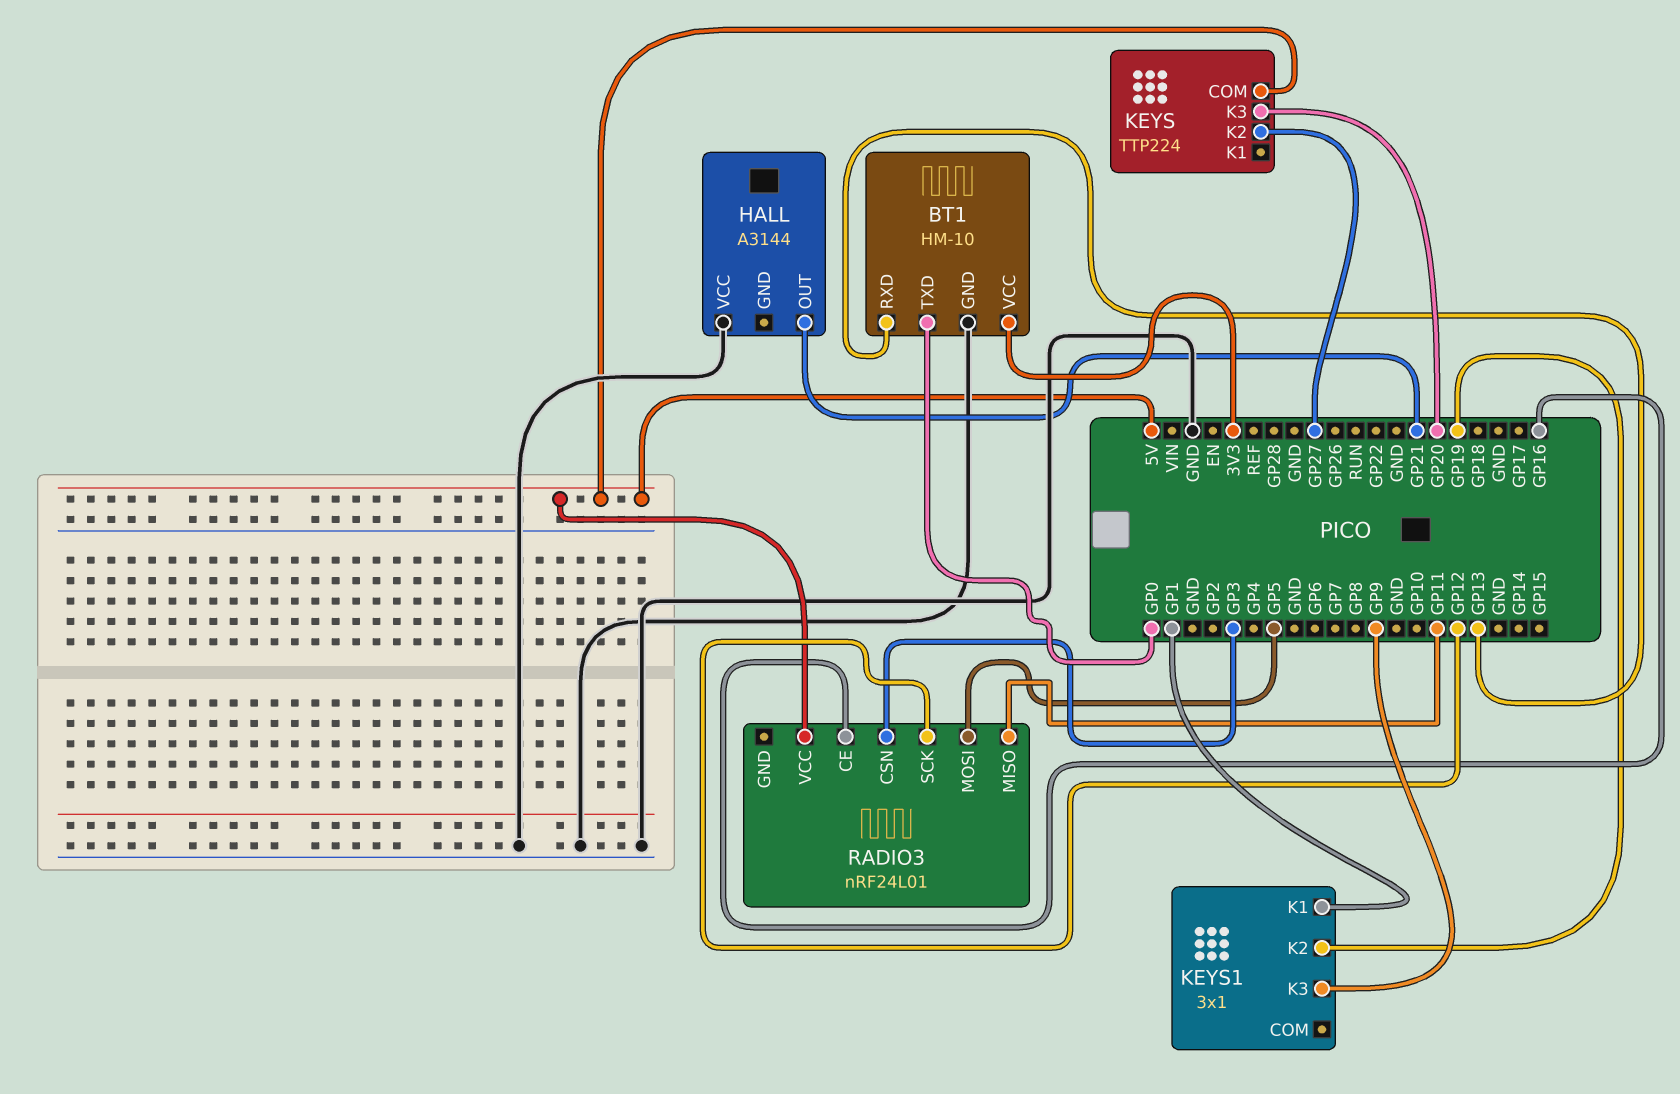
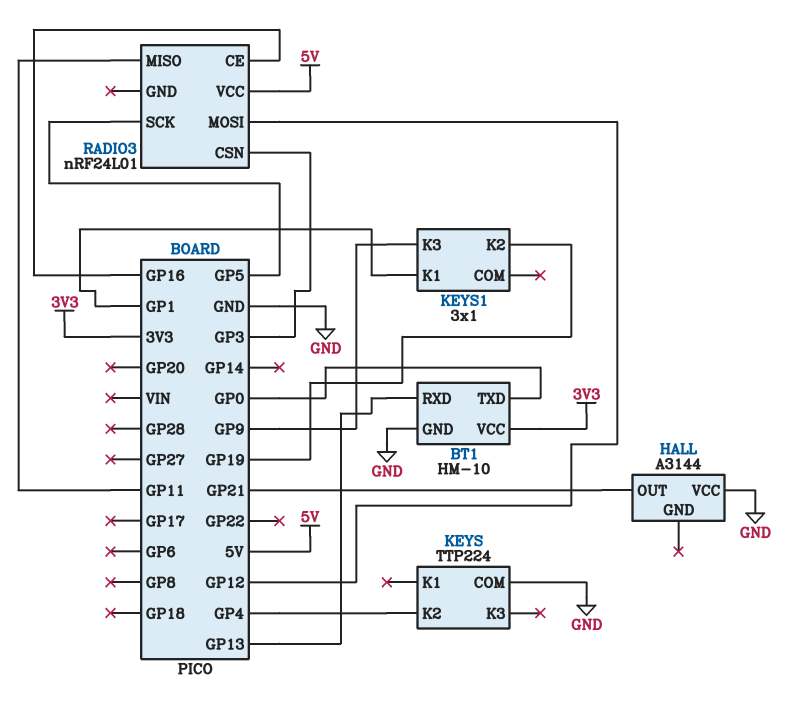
KEYS pin COM: 5V -> GND
KEYS pin K2: GP27 -> GP4
KEYS pin K3: GP20 -> none
RADIO3 pin MOSI: GP5 -> GP12
RADIO3 pin SCK: GP12 -> GP5

